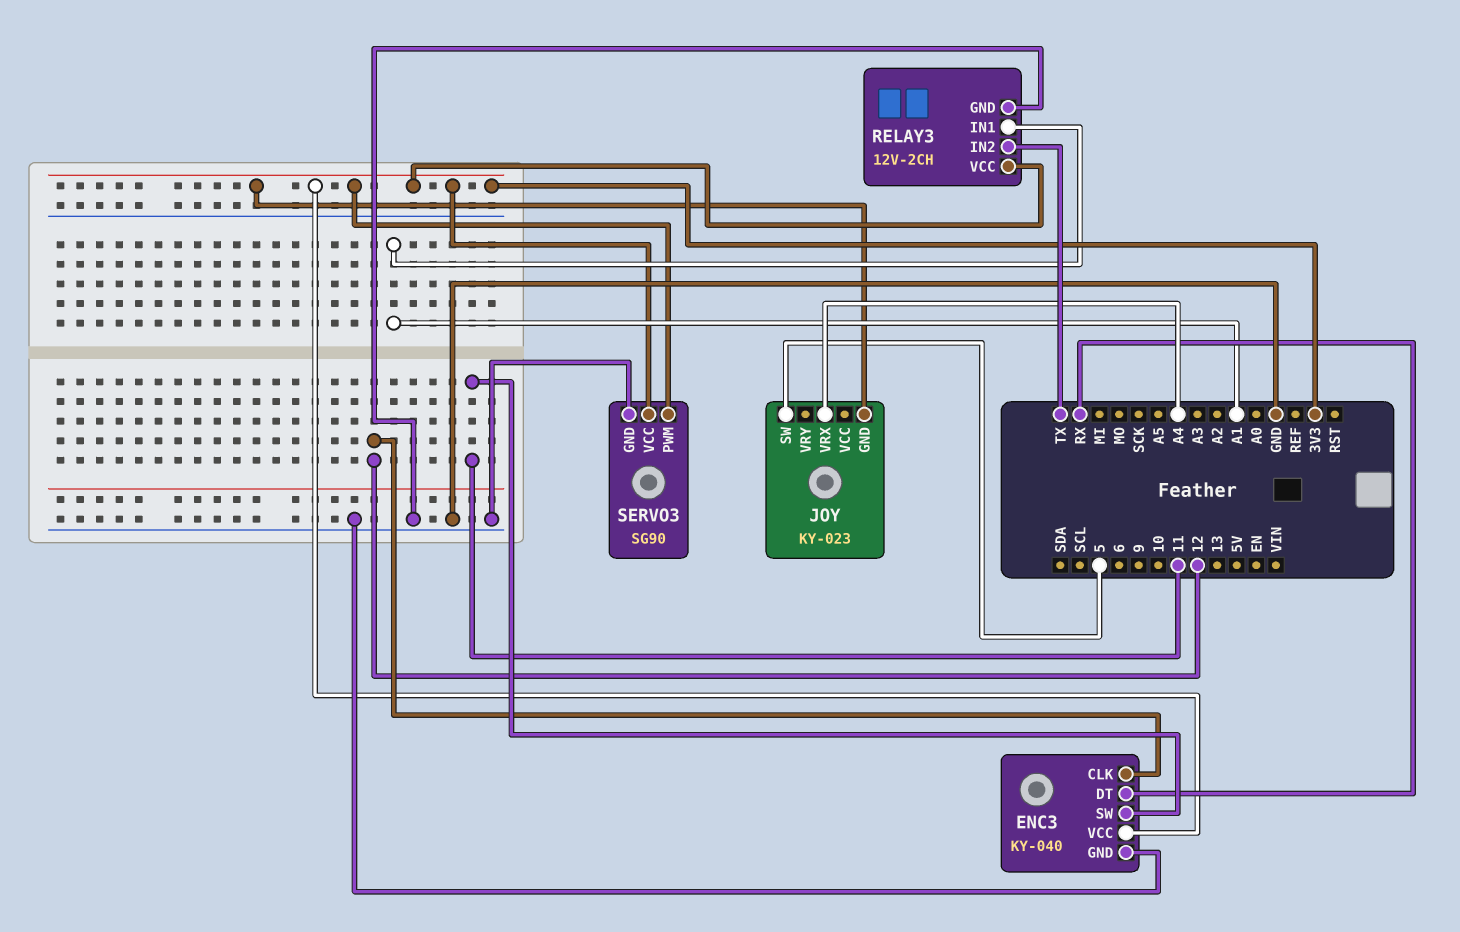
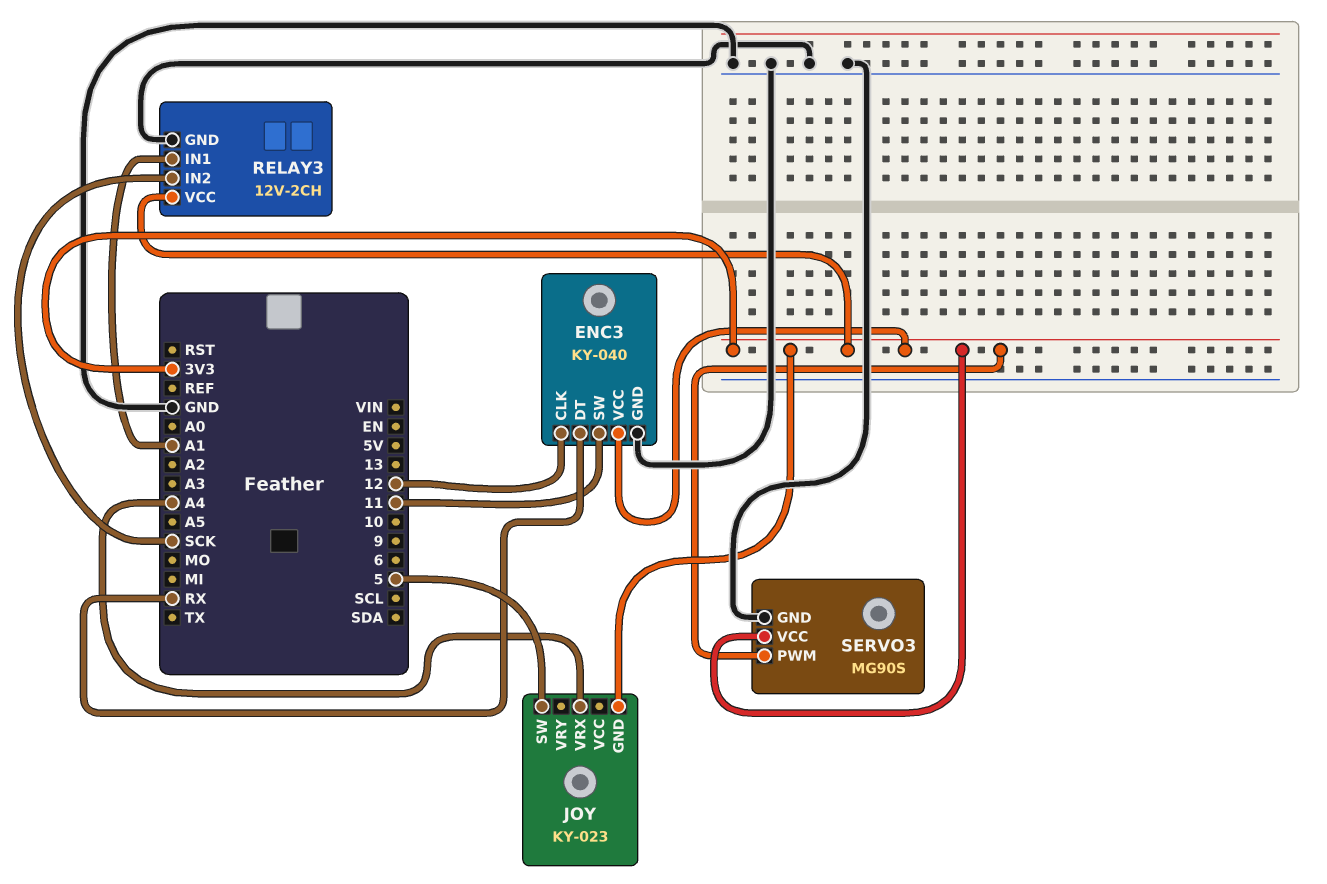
RELAY3 pin IN2: TX -> SCK
SERVO3: SG90 -> MG90S

